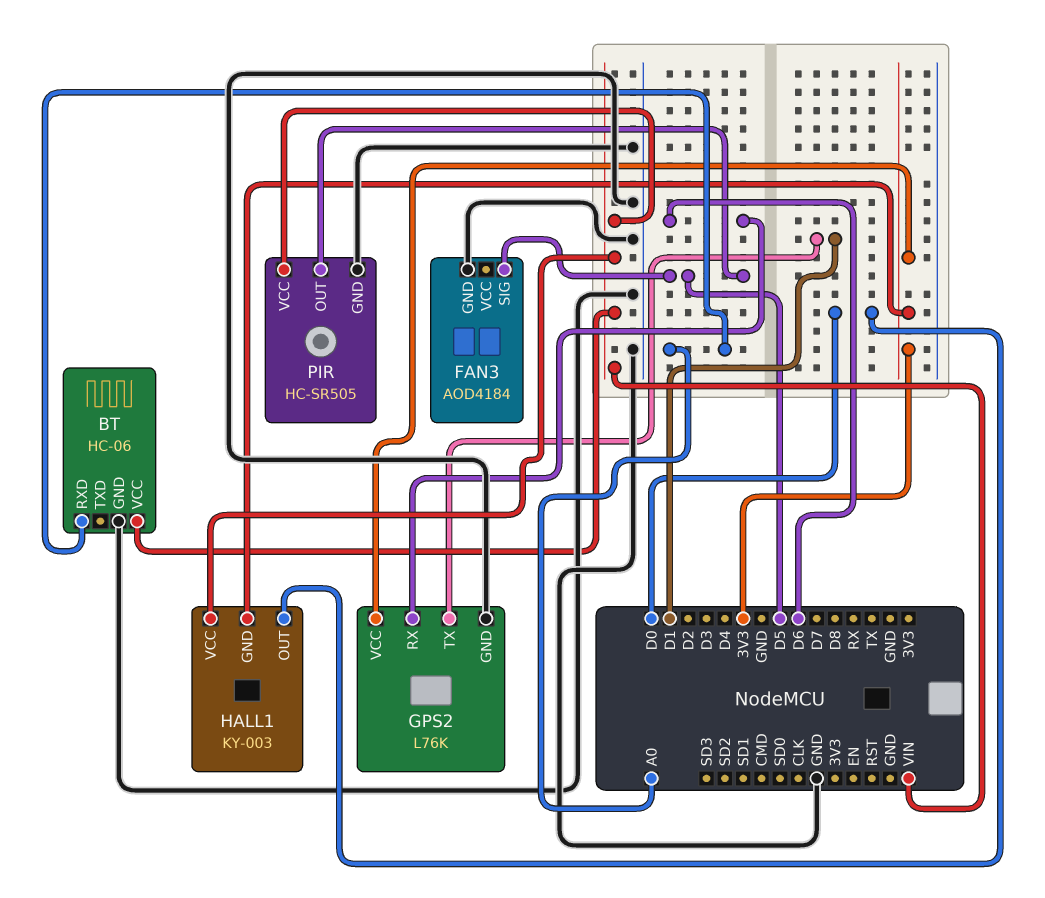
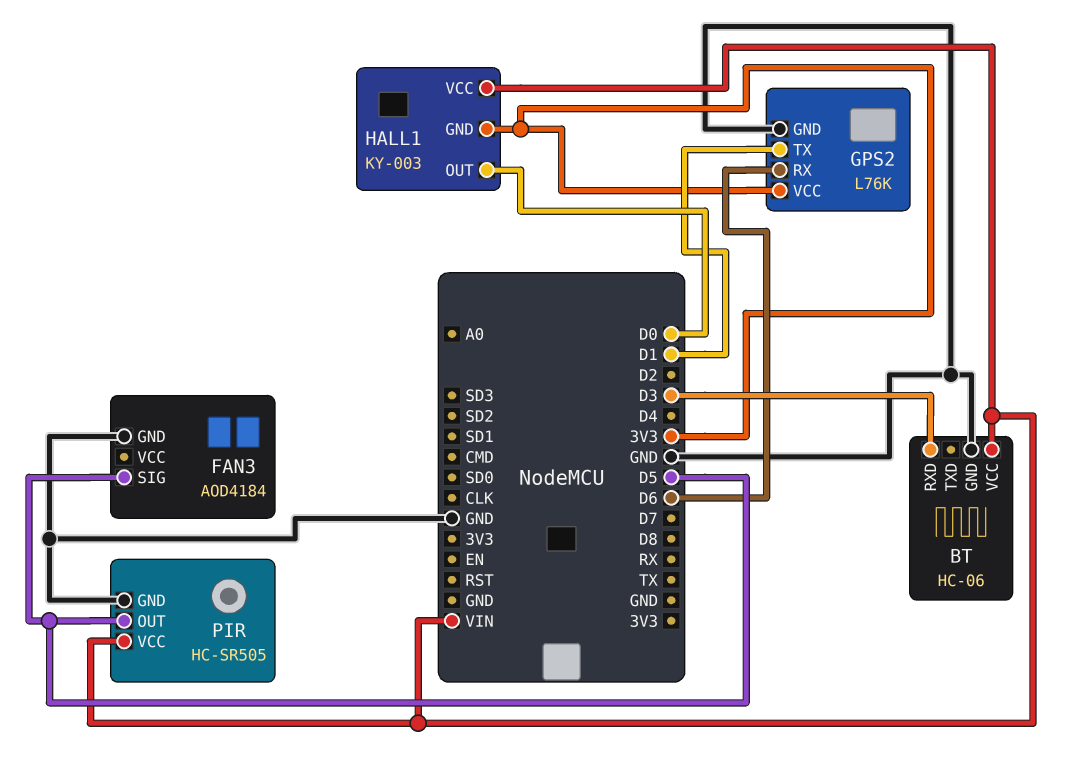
BT pin RXD: A0 -> D3

